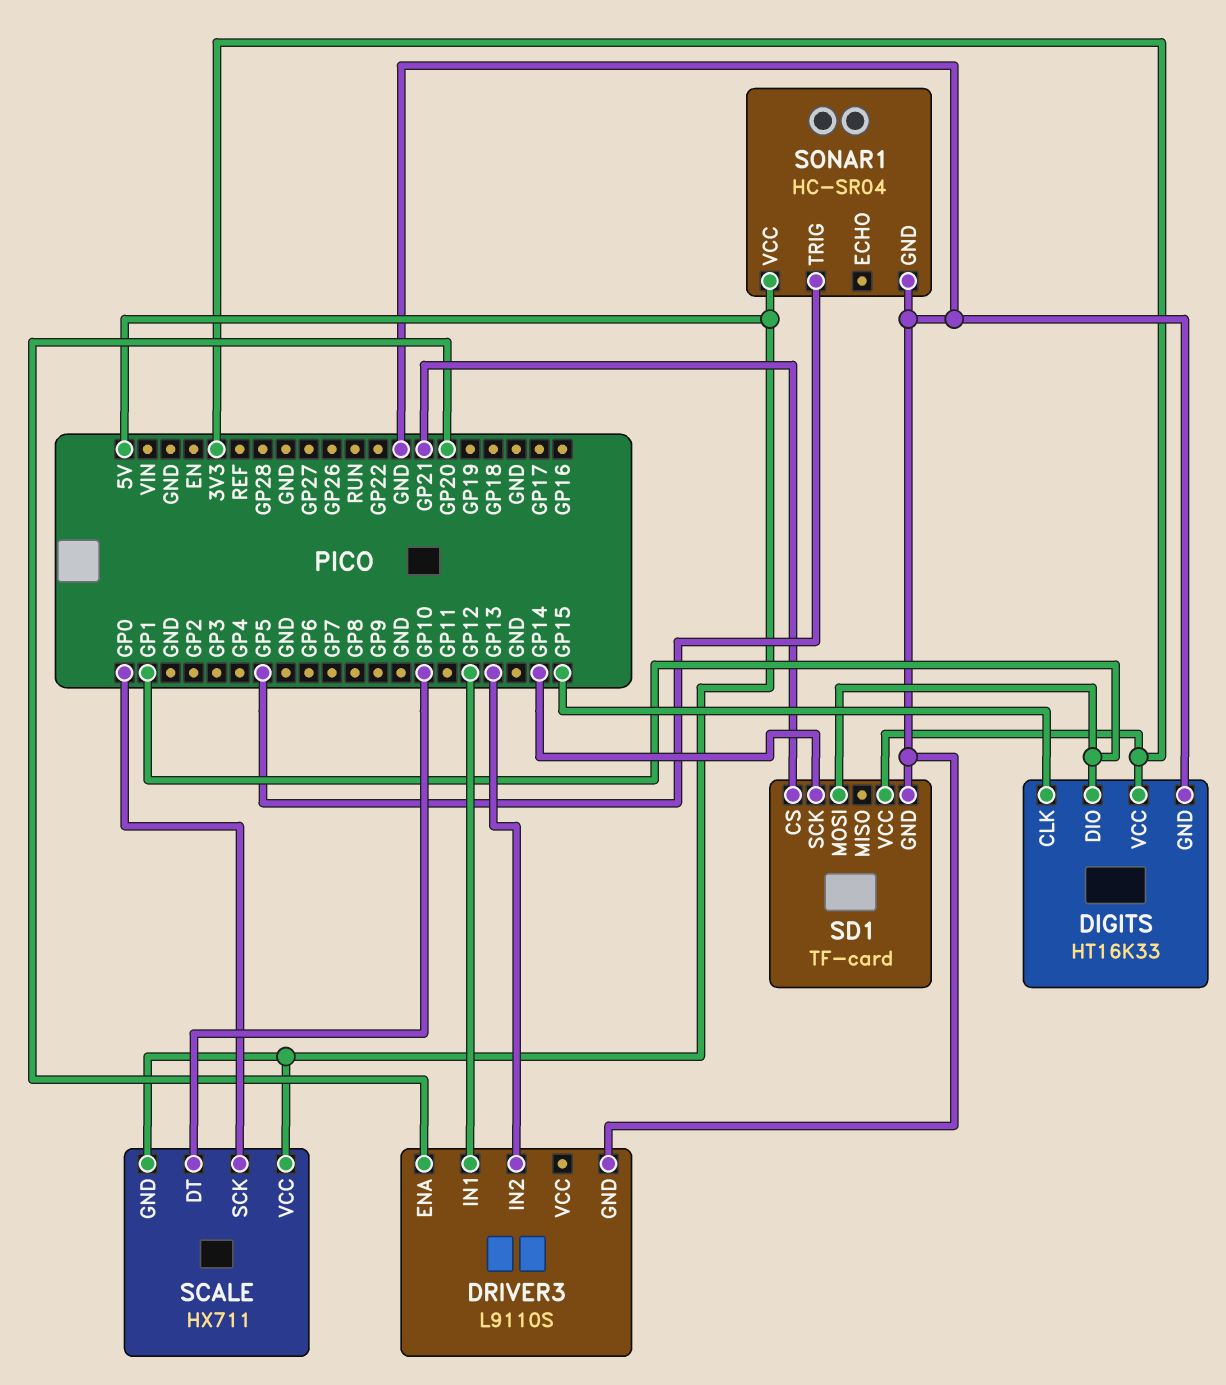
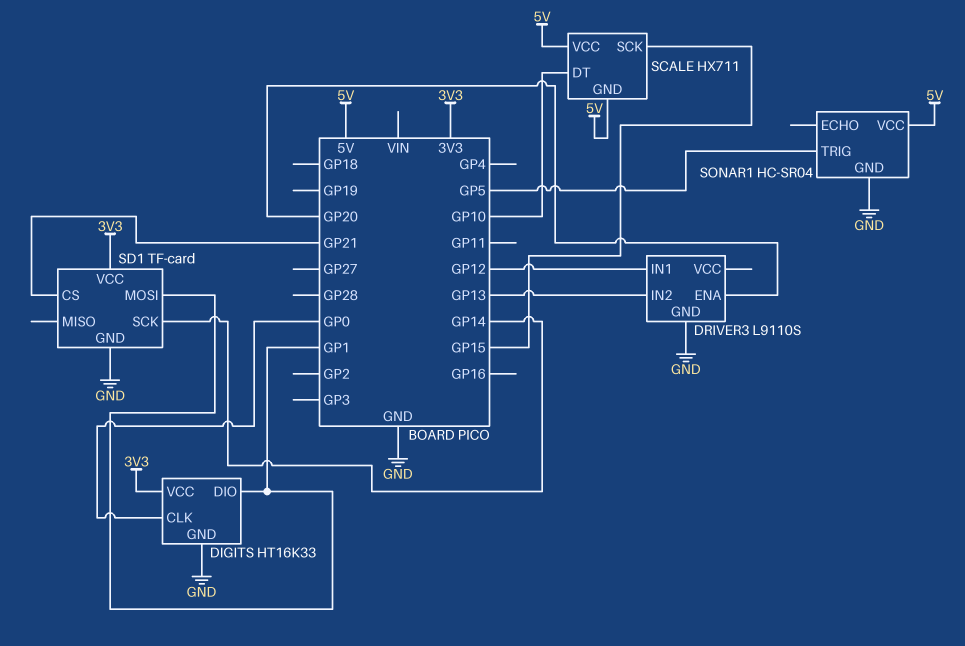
DIGITS pin CLK: GP15 -> GP0
SCALE pin SCK: GP0 -> GP15

